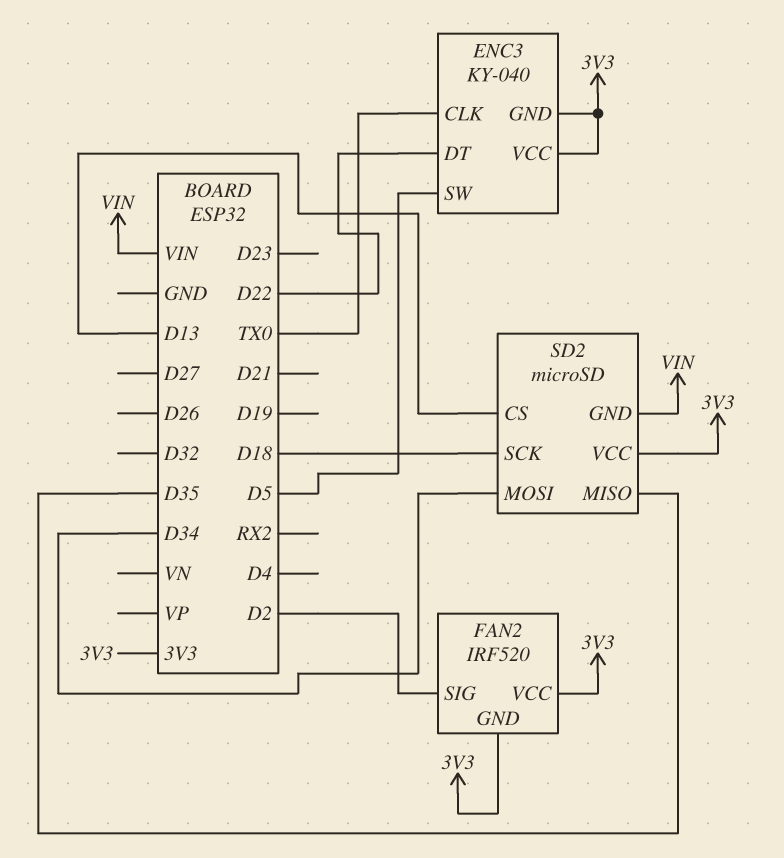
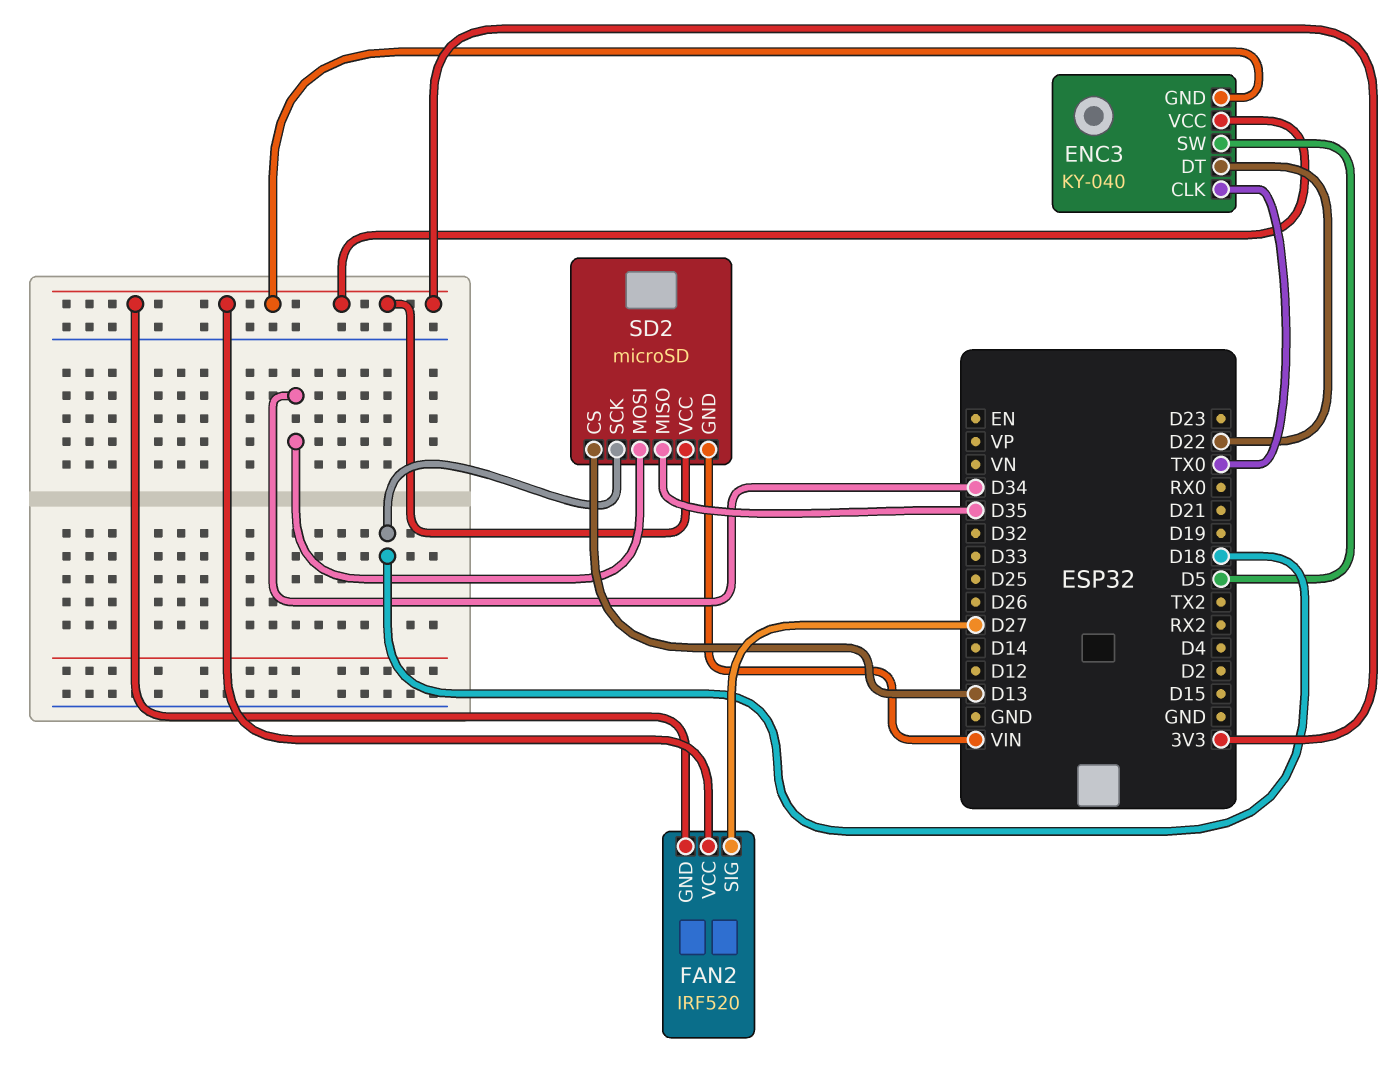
FAN2 pin SIG: D2 -> D27

